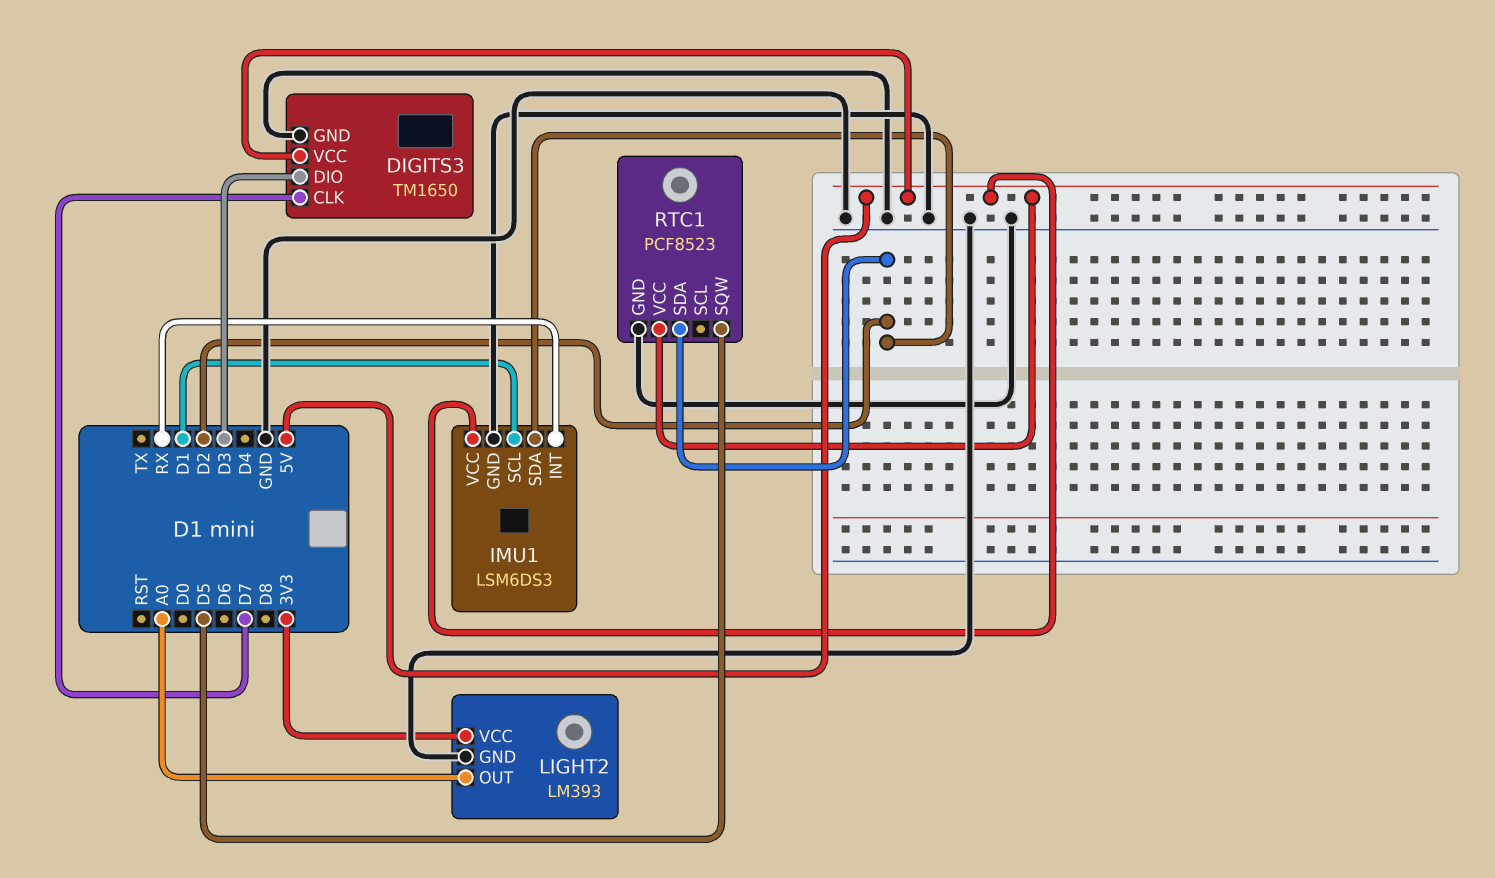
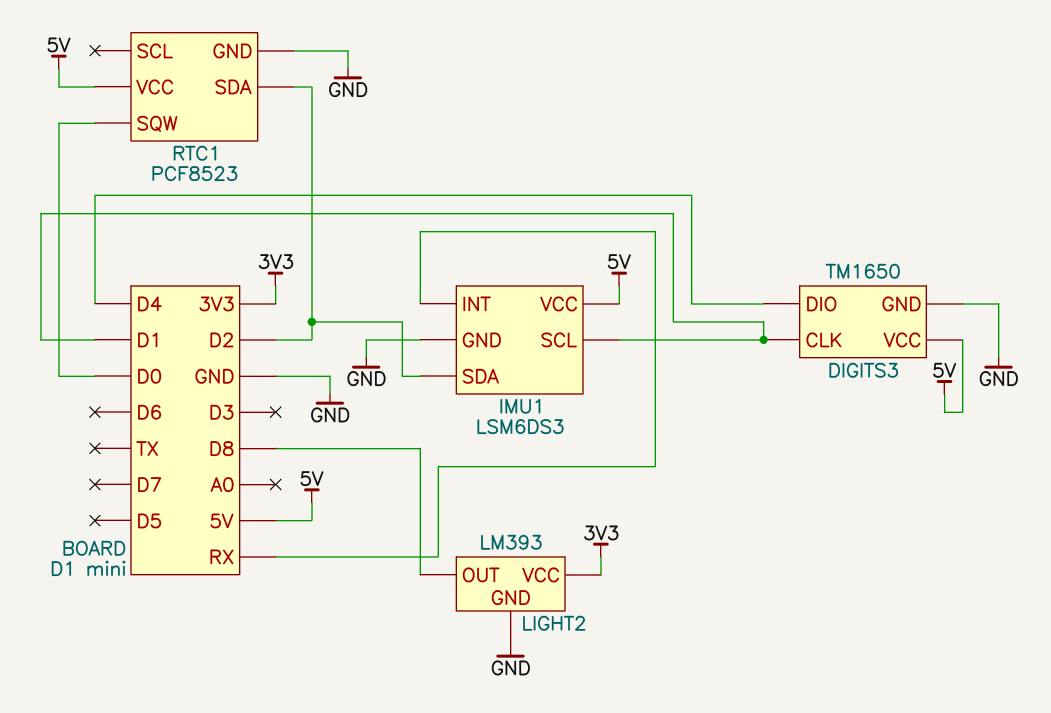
DIGITS3 pin CLK: D7 -> D1
DIGITS3 pin DIO: D3 -> D4
LIGHT2 pin OUT: A0 -> D8
RTC1 pin SQW: D5 -> D0

